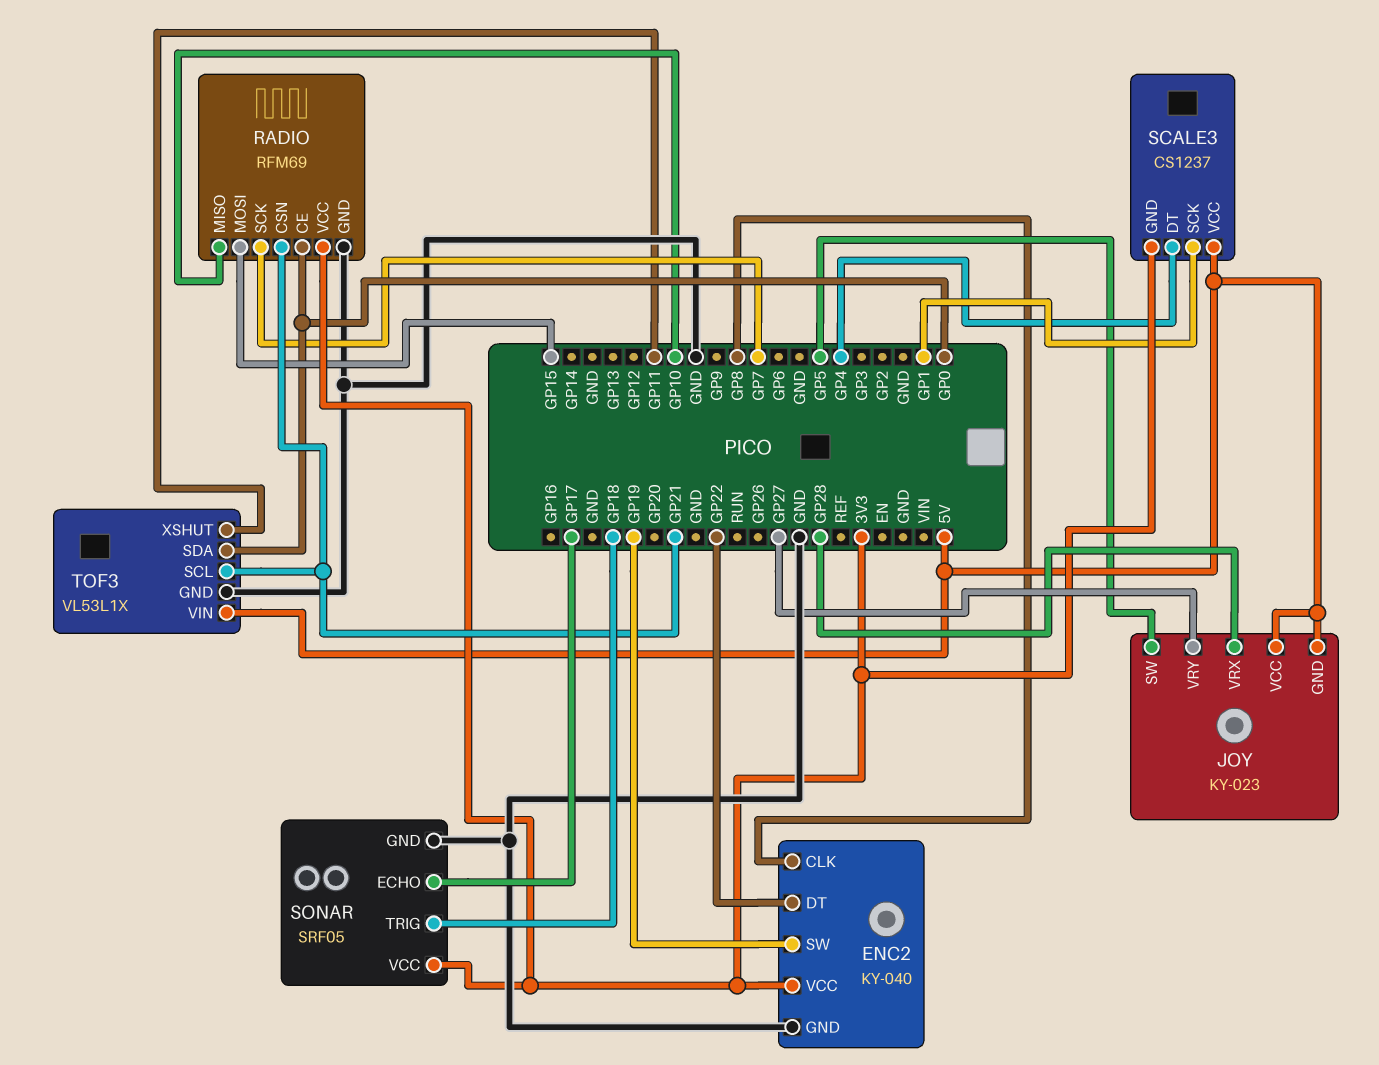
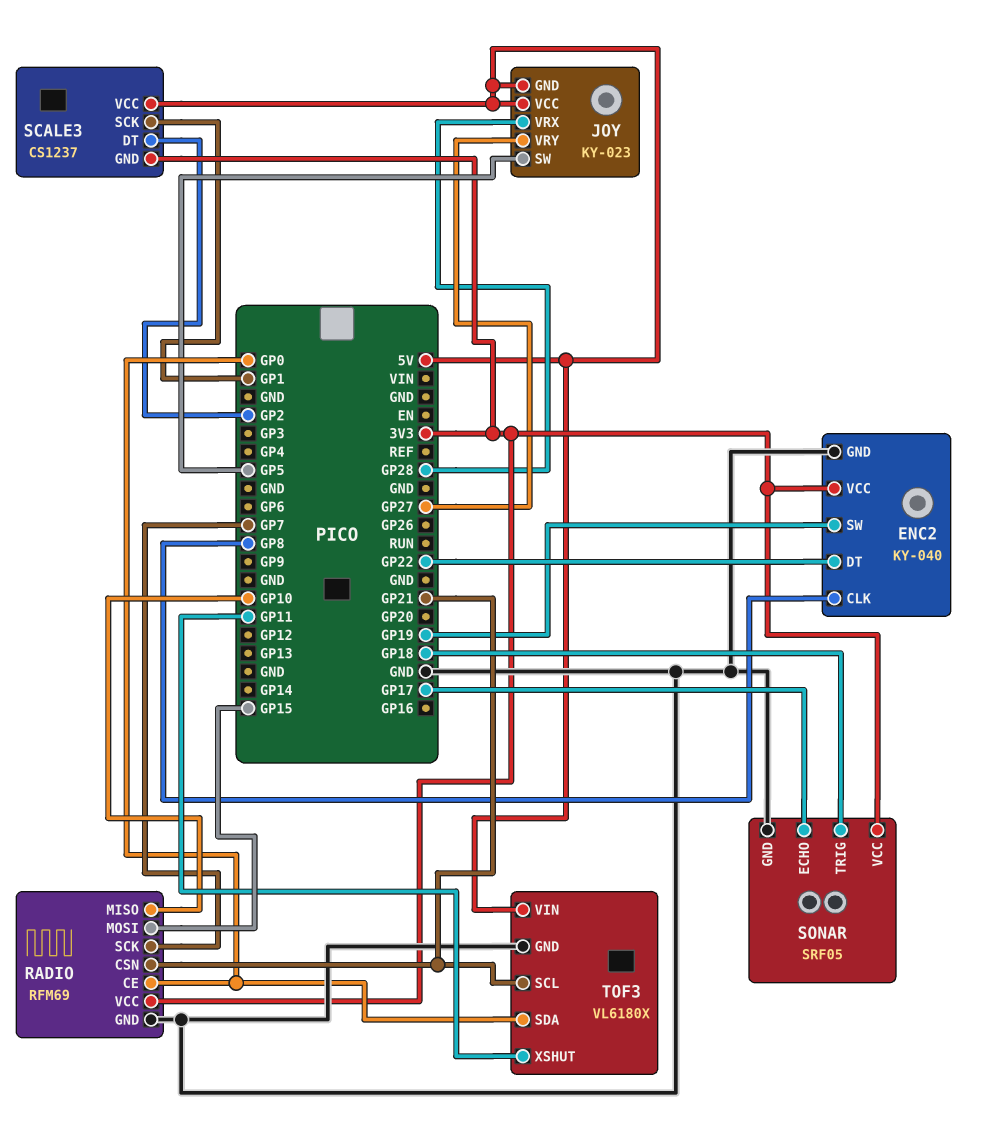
SCALE3 pin DT: GP4 -> GP2
TOF3: VL53L1X -> VL6180X

